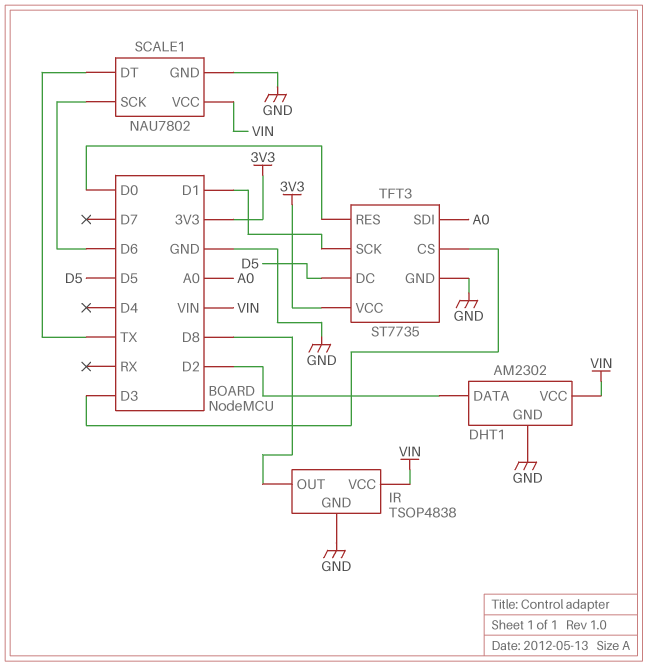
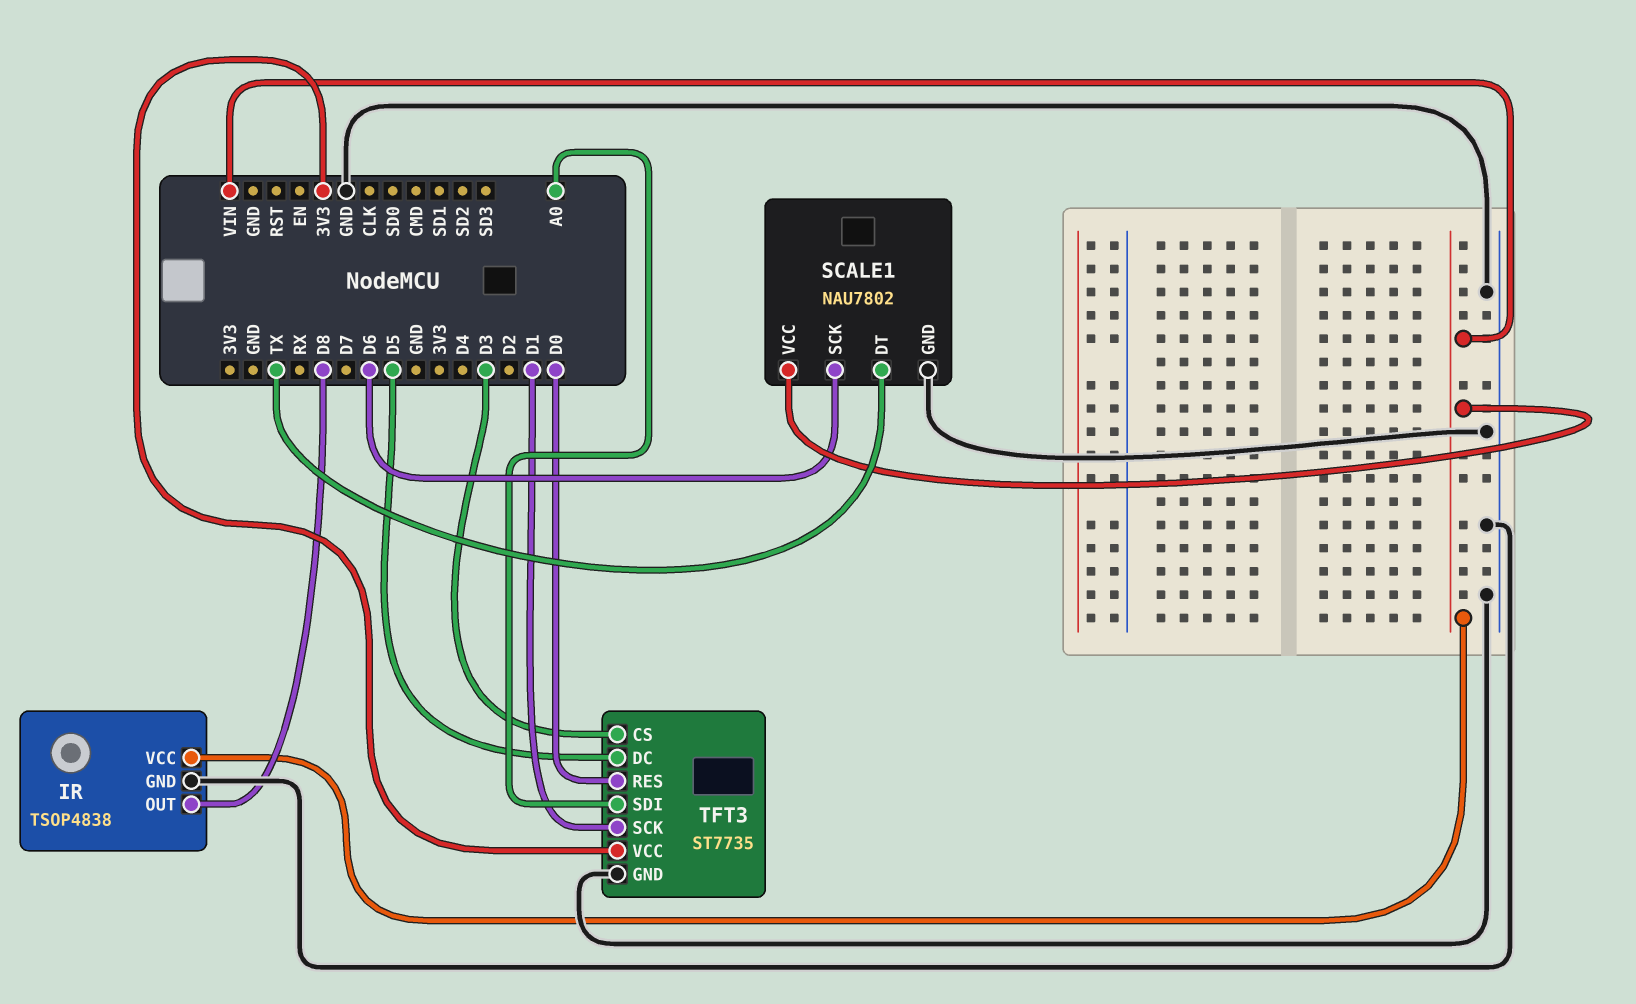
DHT1: AM2302 -> none
DHT1 pin DATA: D2 -> none
DHT1 pin GND: GND -> none
DHT1 pin VCC: VIN -> none

